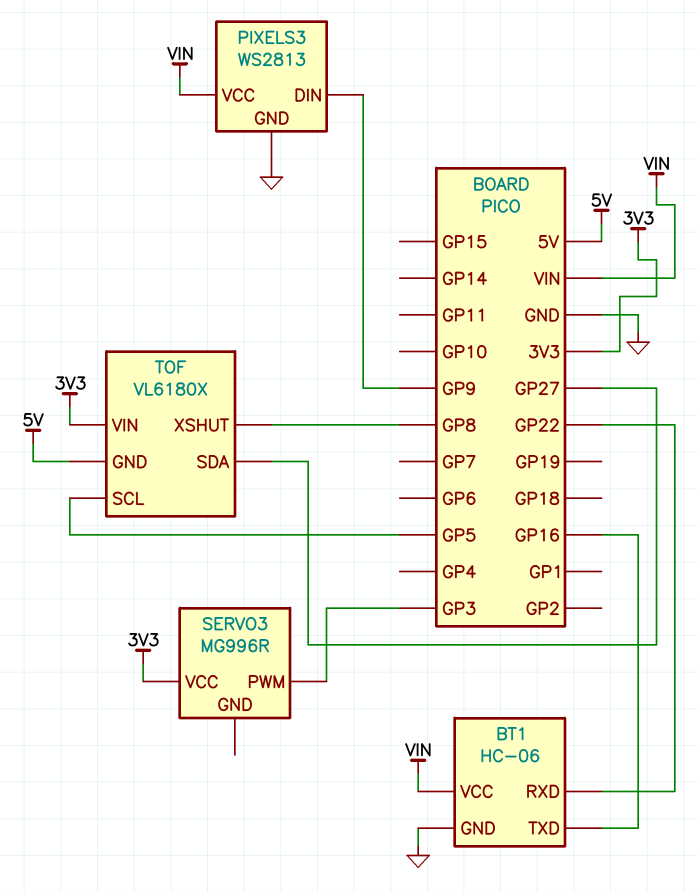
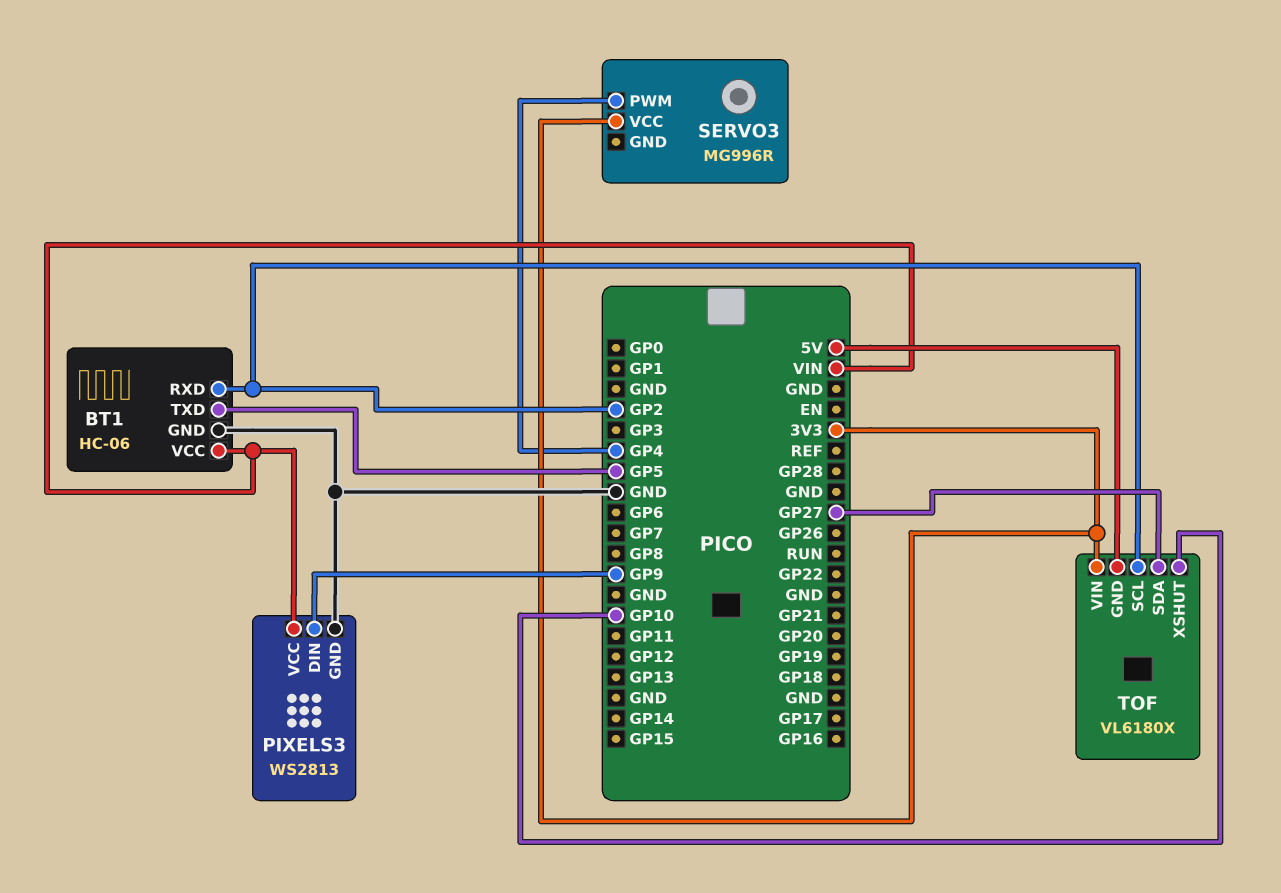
BT1 pin RXD: GP22 -> GP2
BT1 pin TXD: GP16 -> GP5
SERVO3 pin PWM: GP3 -> GP4
TOF pin SCL: GP5 -> GP2
TOF pin XSHUT: GP8 -> GP10

